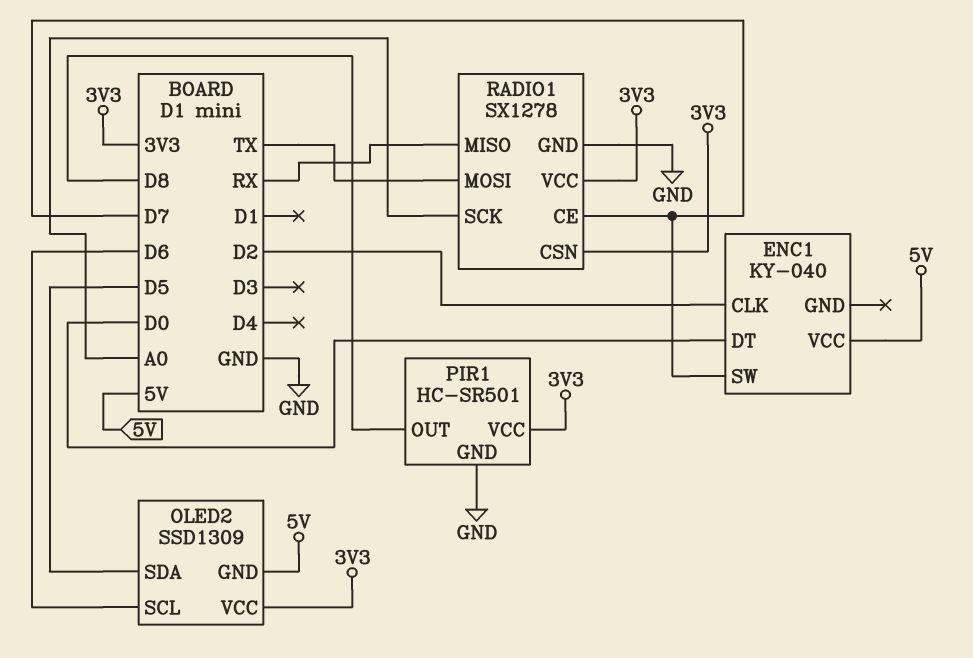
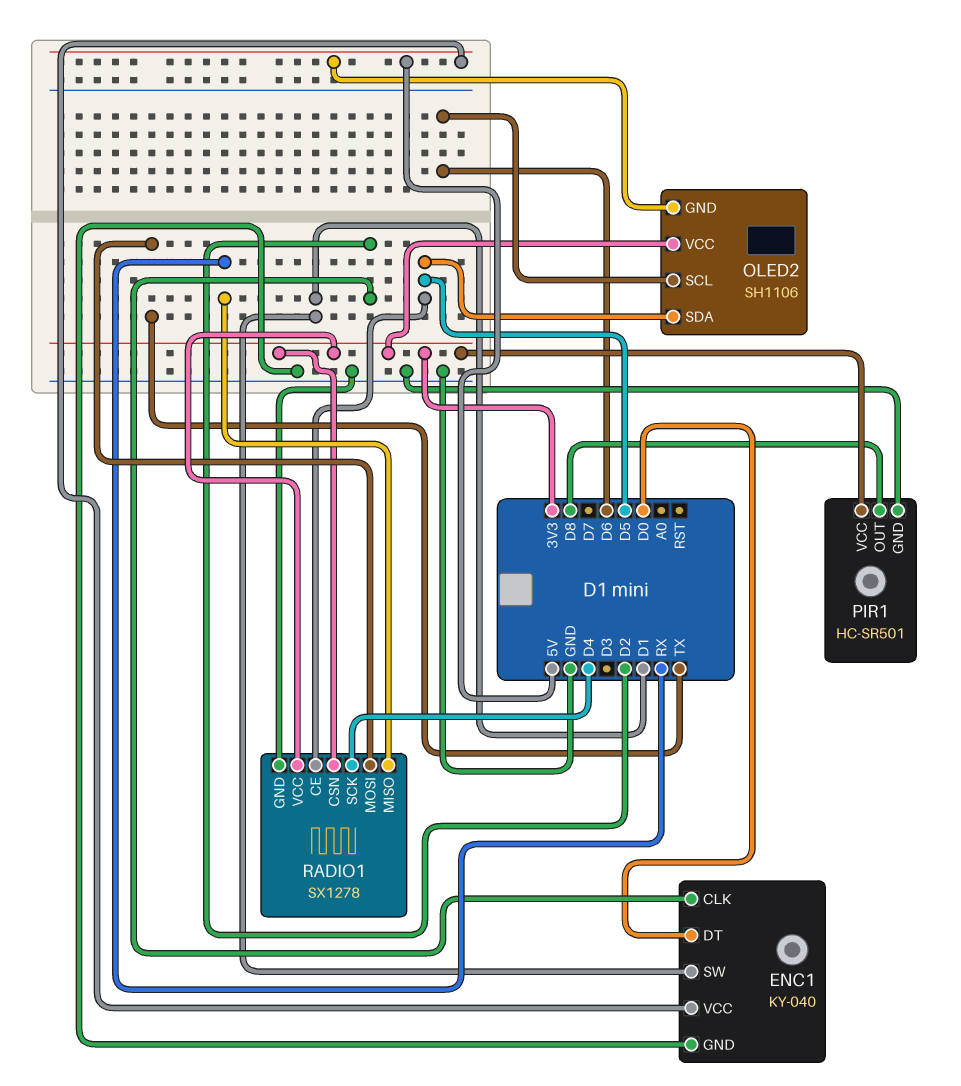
ENC1 pin GND: none -> GND
ENC1 pin SW: D7 -> D1
OLED2: SSD1309 -> SH1106
RADIO1 pin CE: D7 -> D5
RADIO1 pin SCK: A0 -> D4

